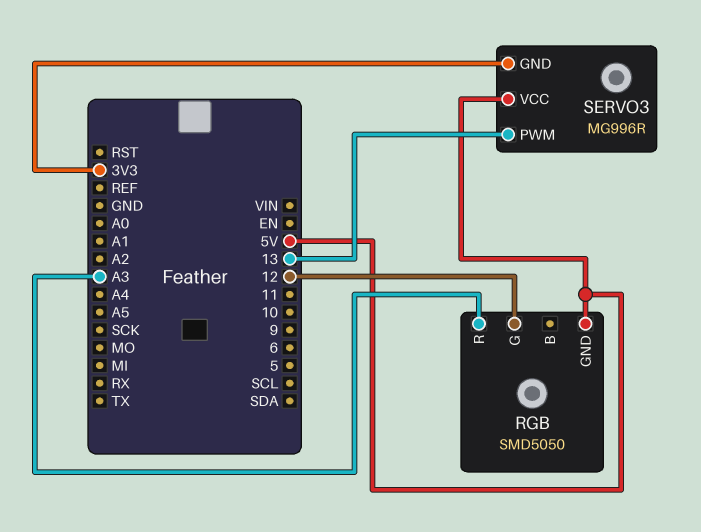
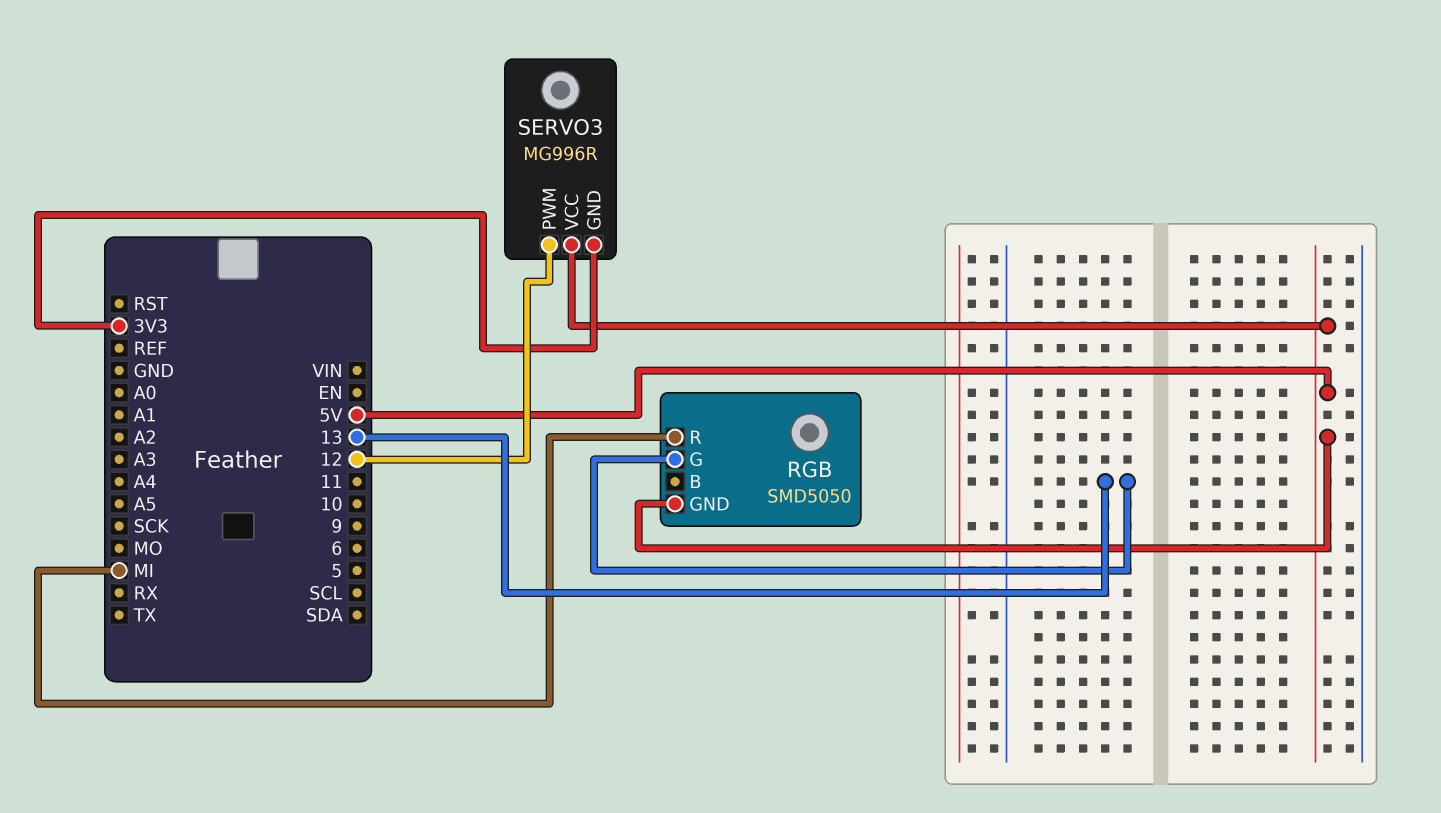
RGB pin G: 12 -> 13
RGB pin R: A3 -> MI
SERVO3 pin PWM: 13 -> 12

